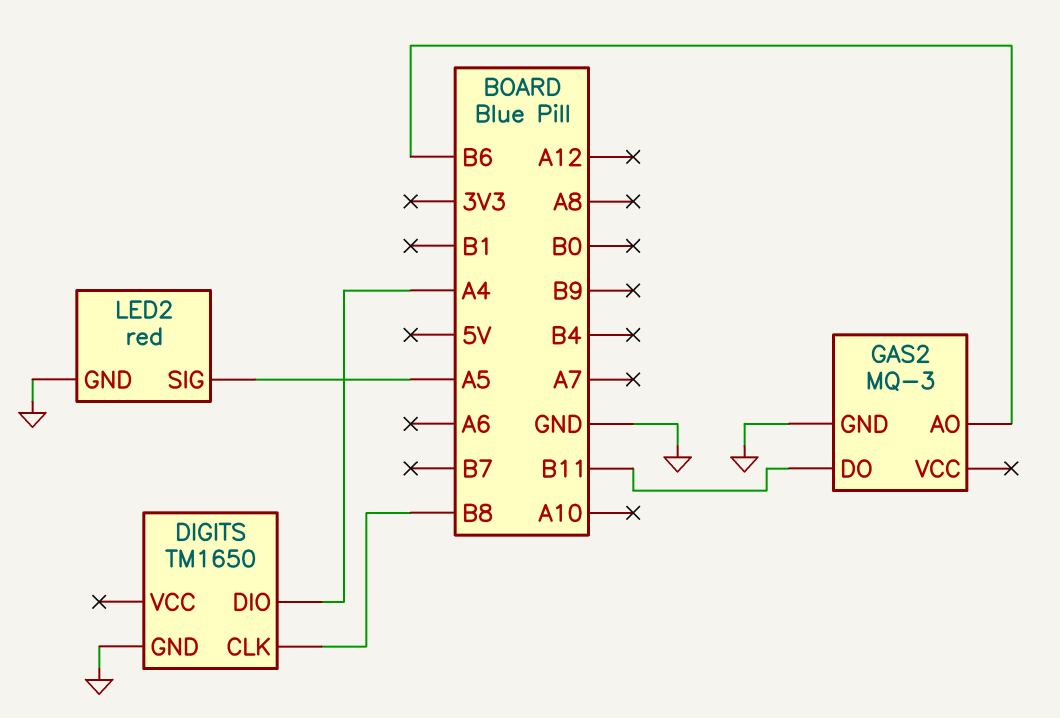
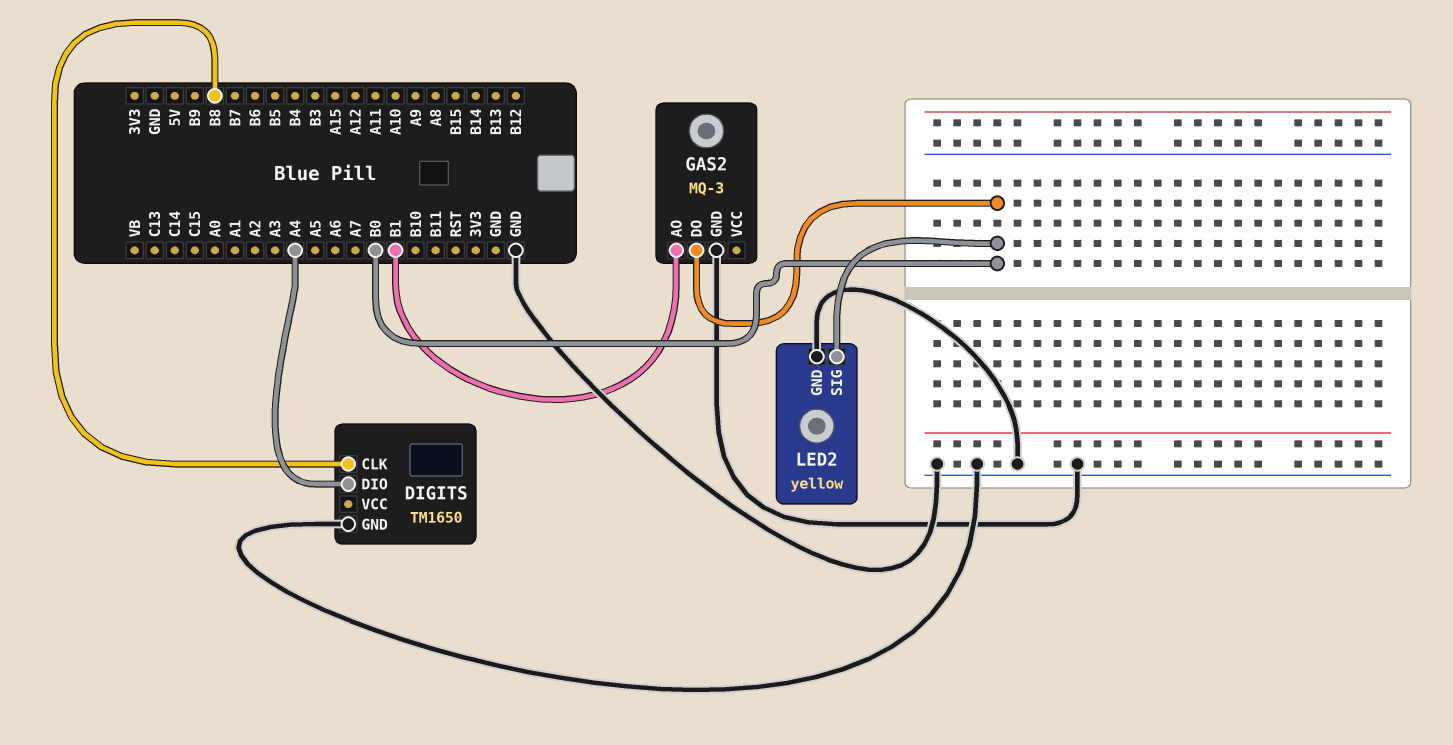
GAS2 pin AO: B6 -> B1
GAS2 pin DO: B11 -> B0
LED2: red -> yellow
LED2 pin SIG: A5 -> B0

